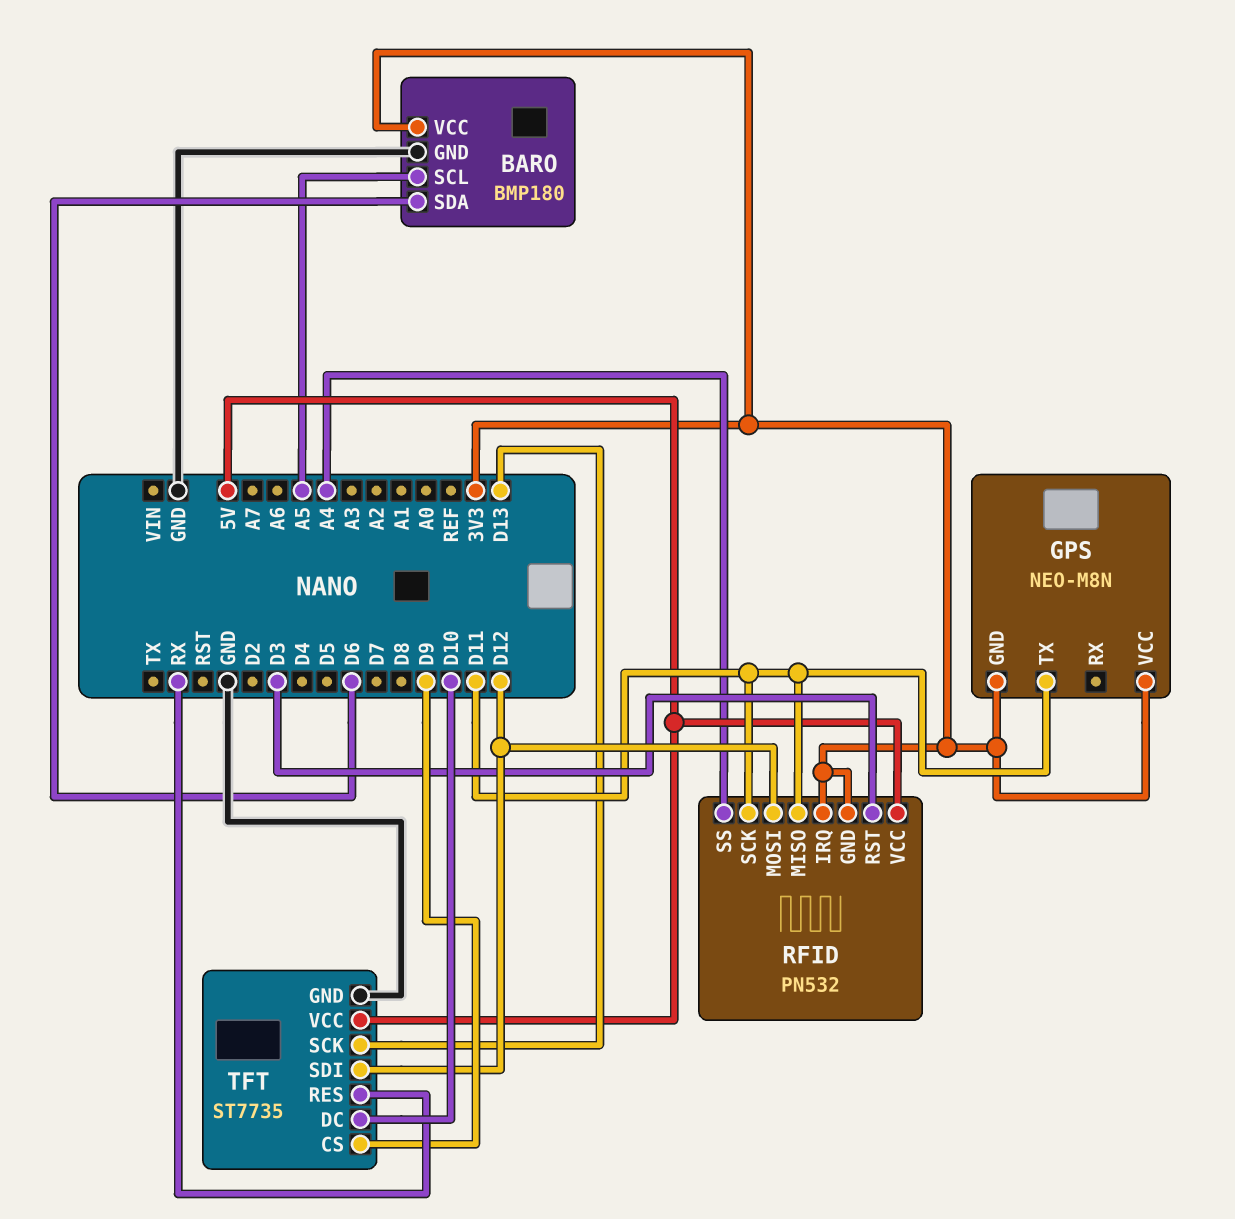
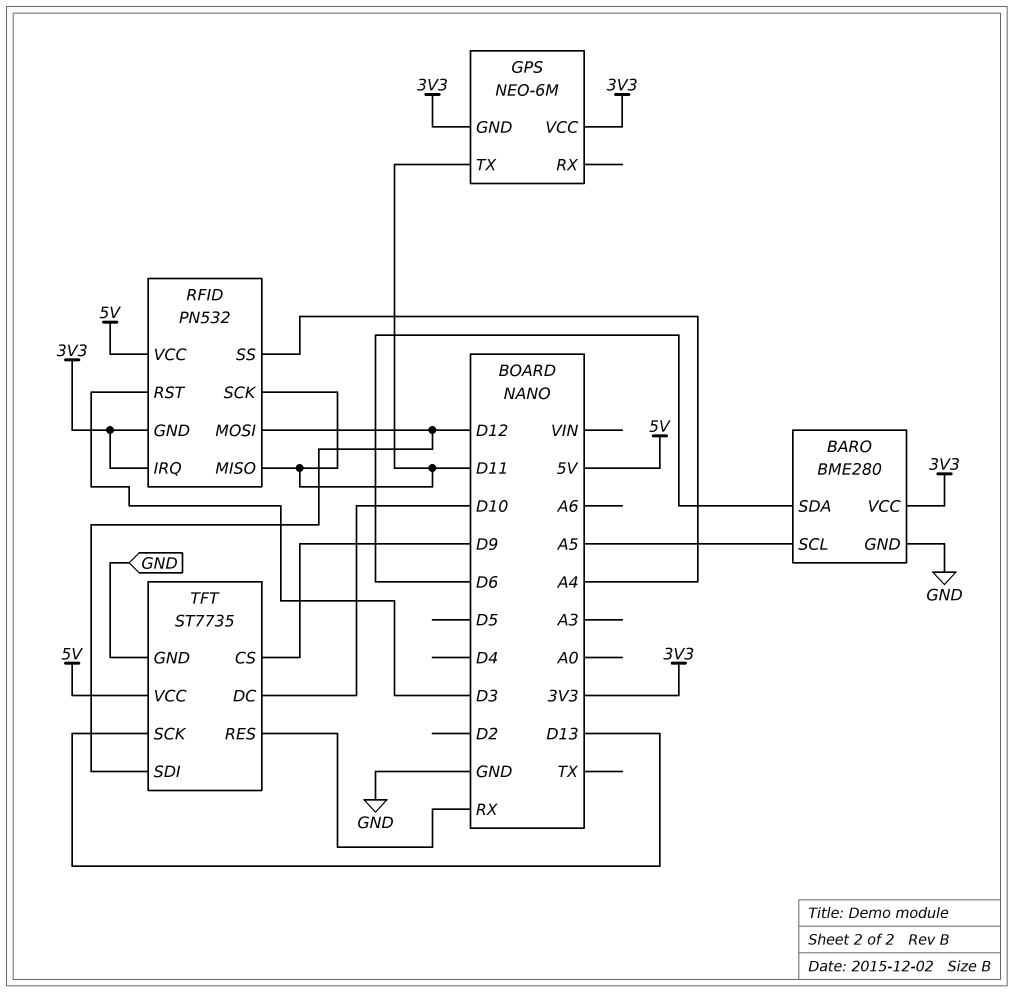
BARO: BMP180 -> BME280
GPS: NEO-M8N -> NEO-6M

